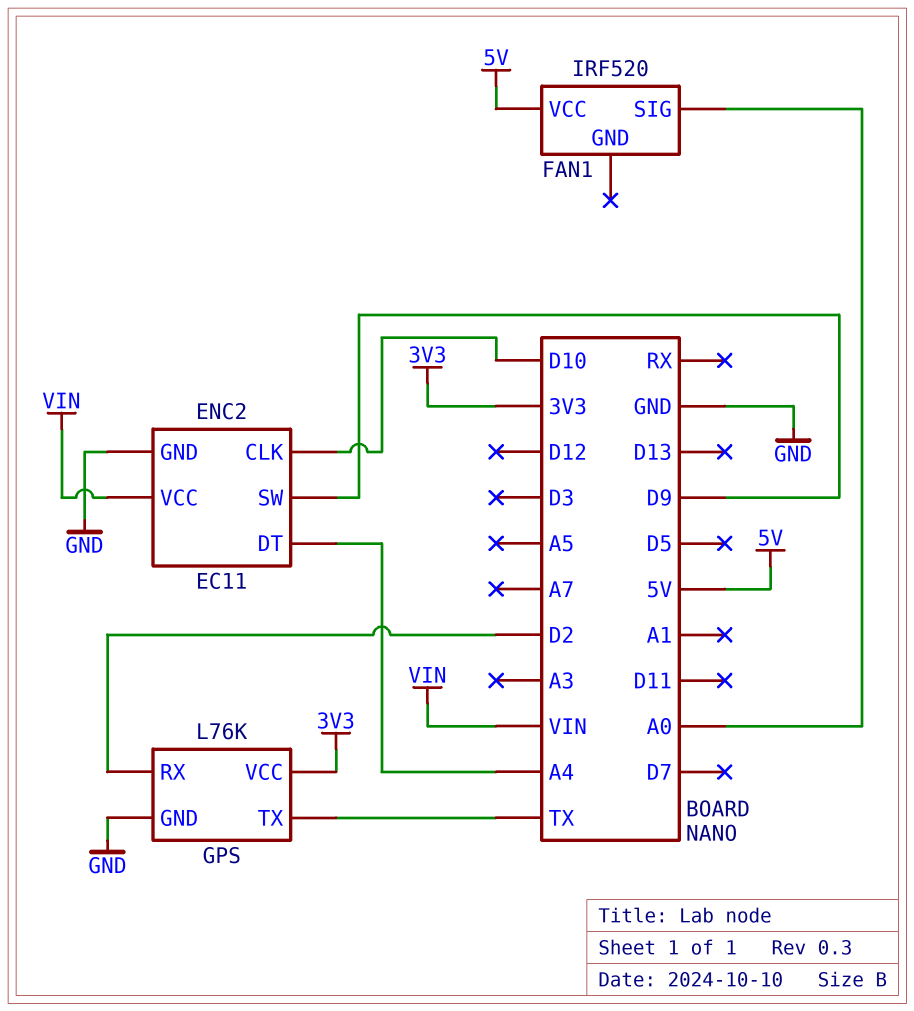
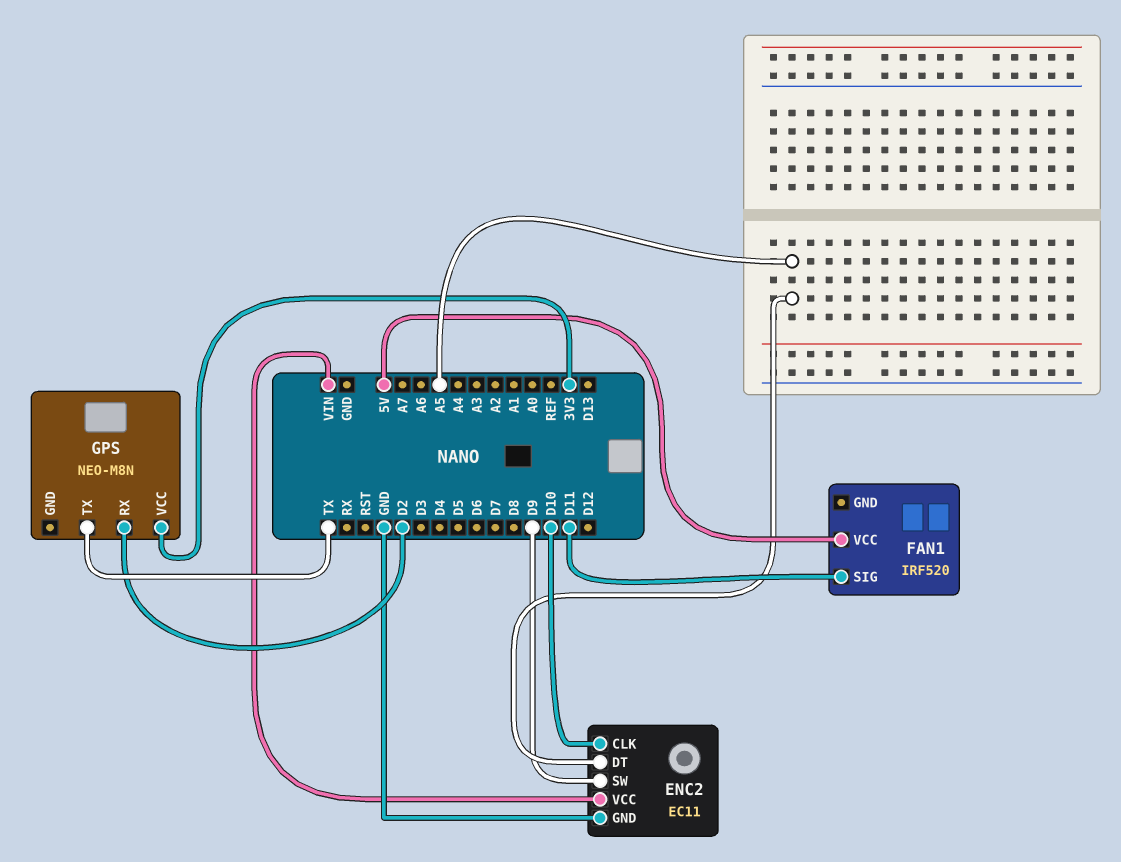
ENC2 pin DT: A4 -> A5
FAN1 pin SIG: A0 -> D11
GPS: L76K -> NEO-M8N
GPS pin GND: GND -> none

